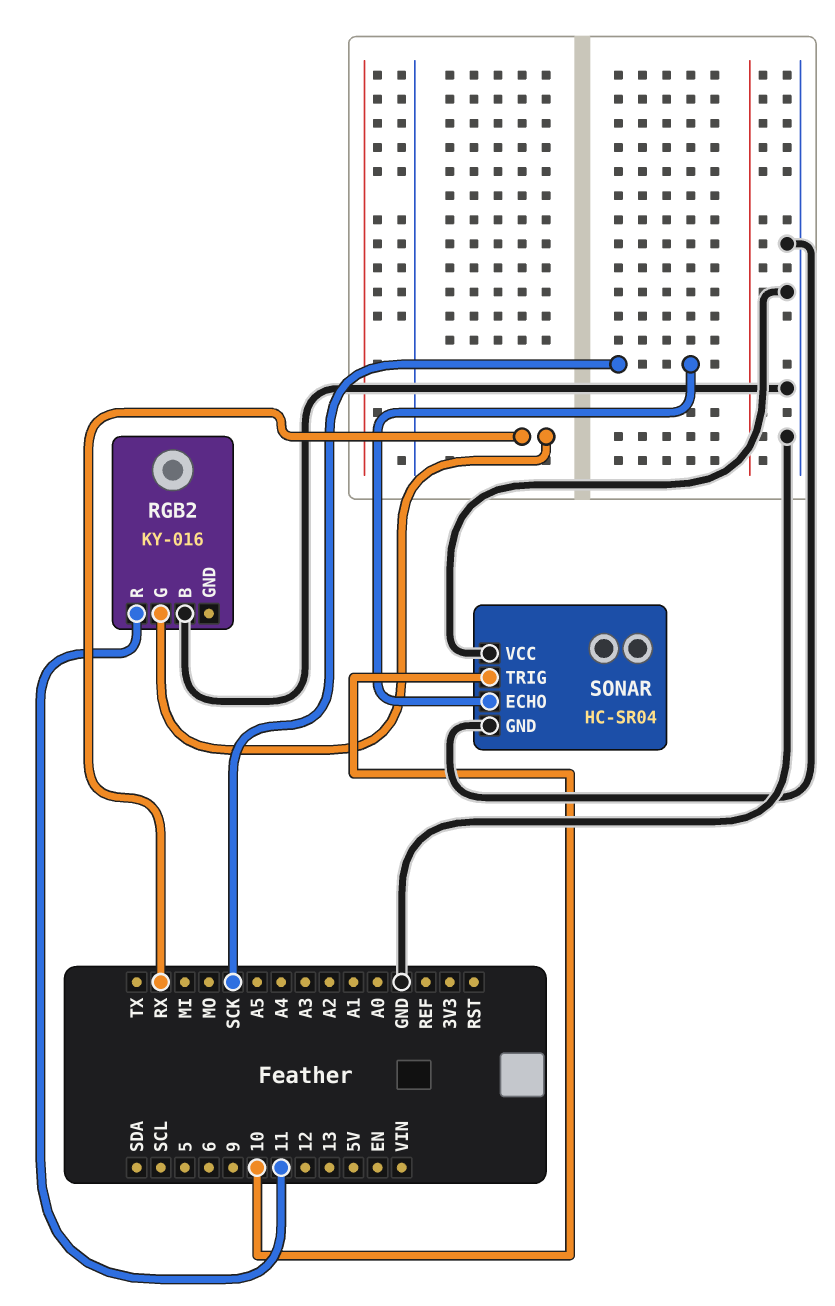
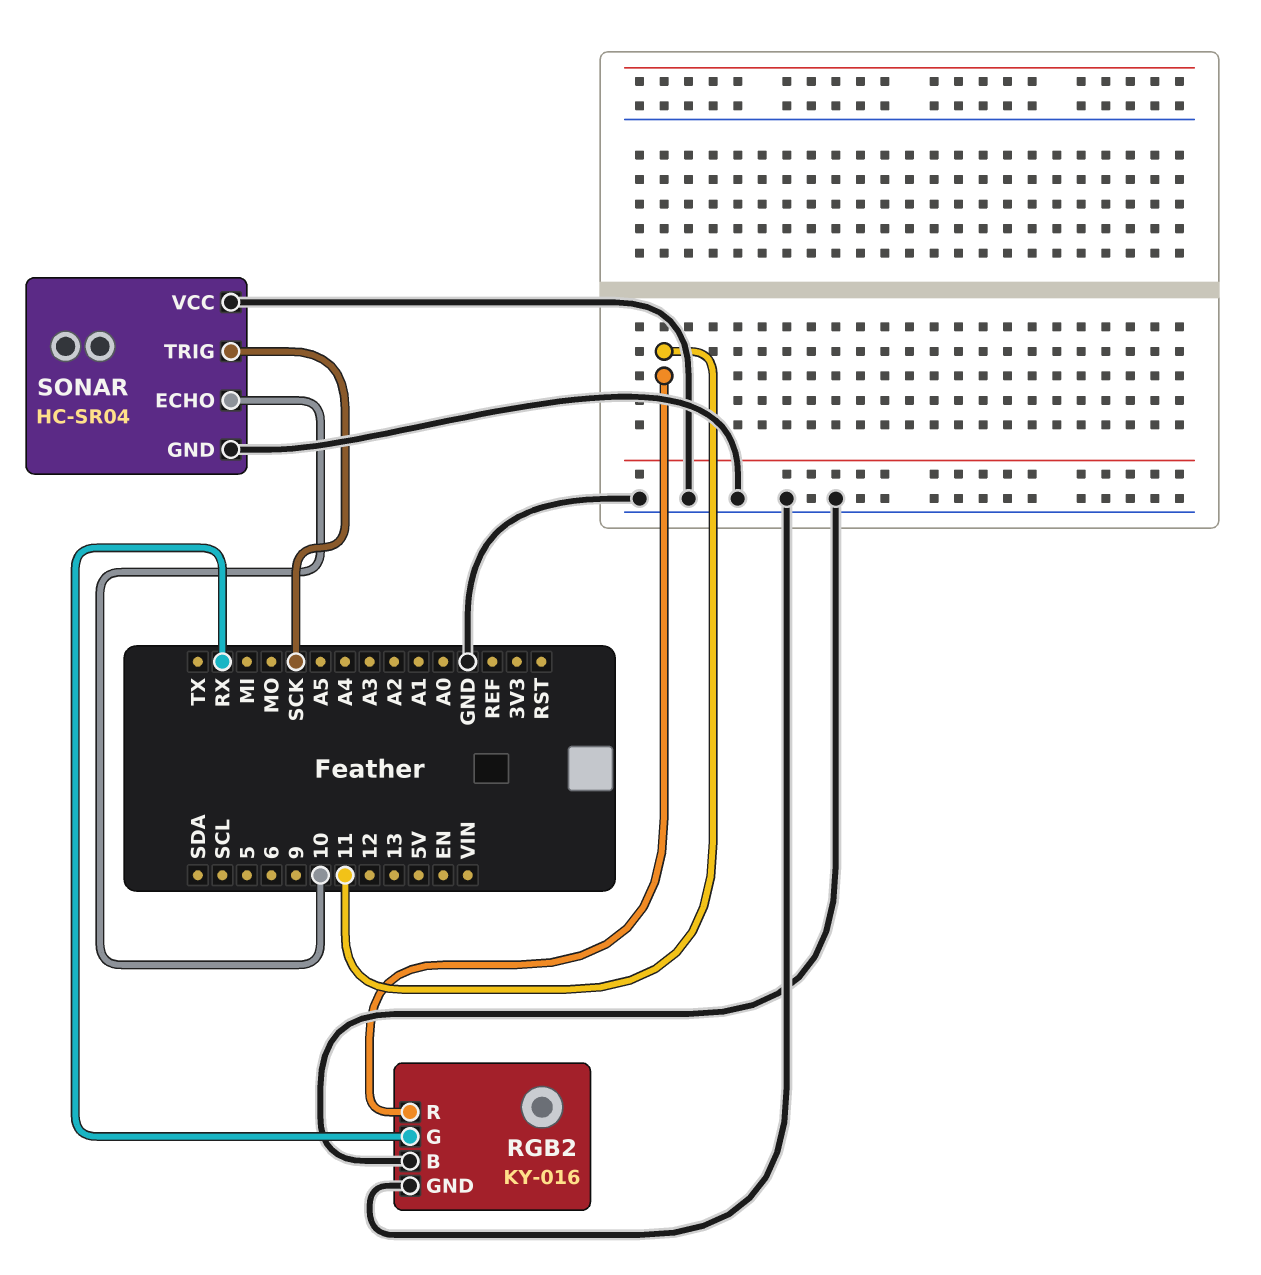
RGB2 pin GND: none -> GND
SONAR pin ECHO: SCK -> 10
SONAR pin TRIG: 10 -> SCK

